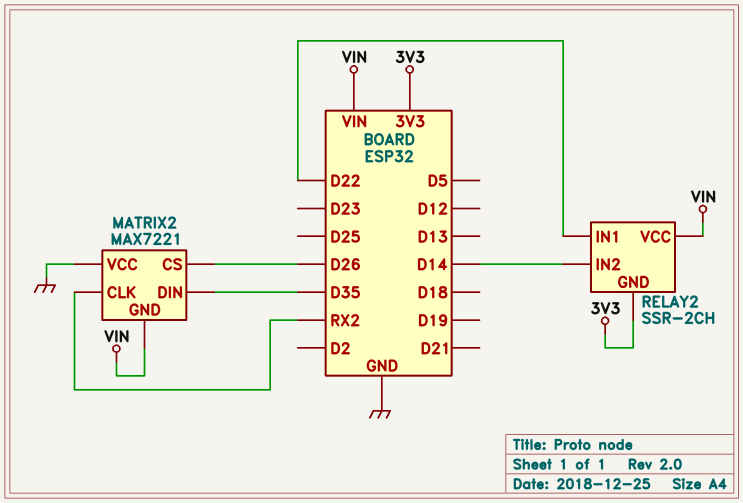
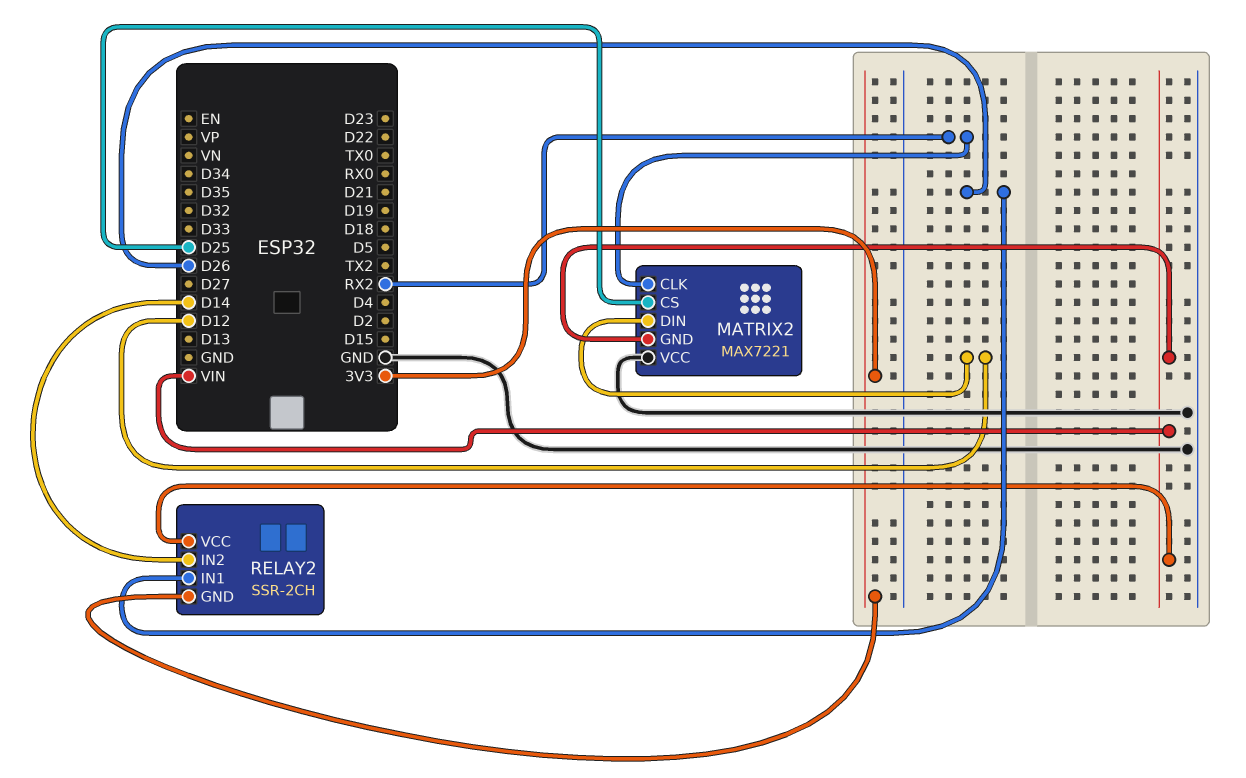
MATRIX2 pin CS: D26 -> D25
MATRIX2 pin DIN: D35 -> D12
RELAY2 pin IN1: D22 -> D26

